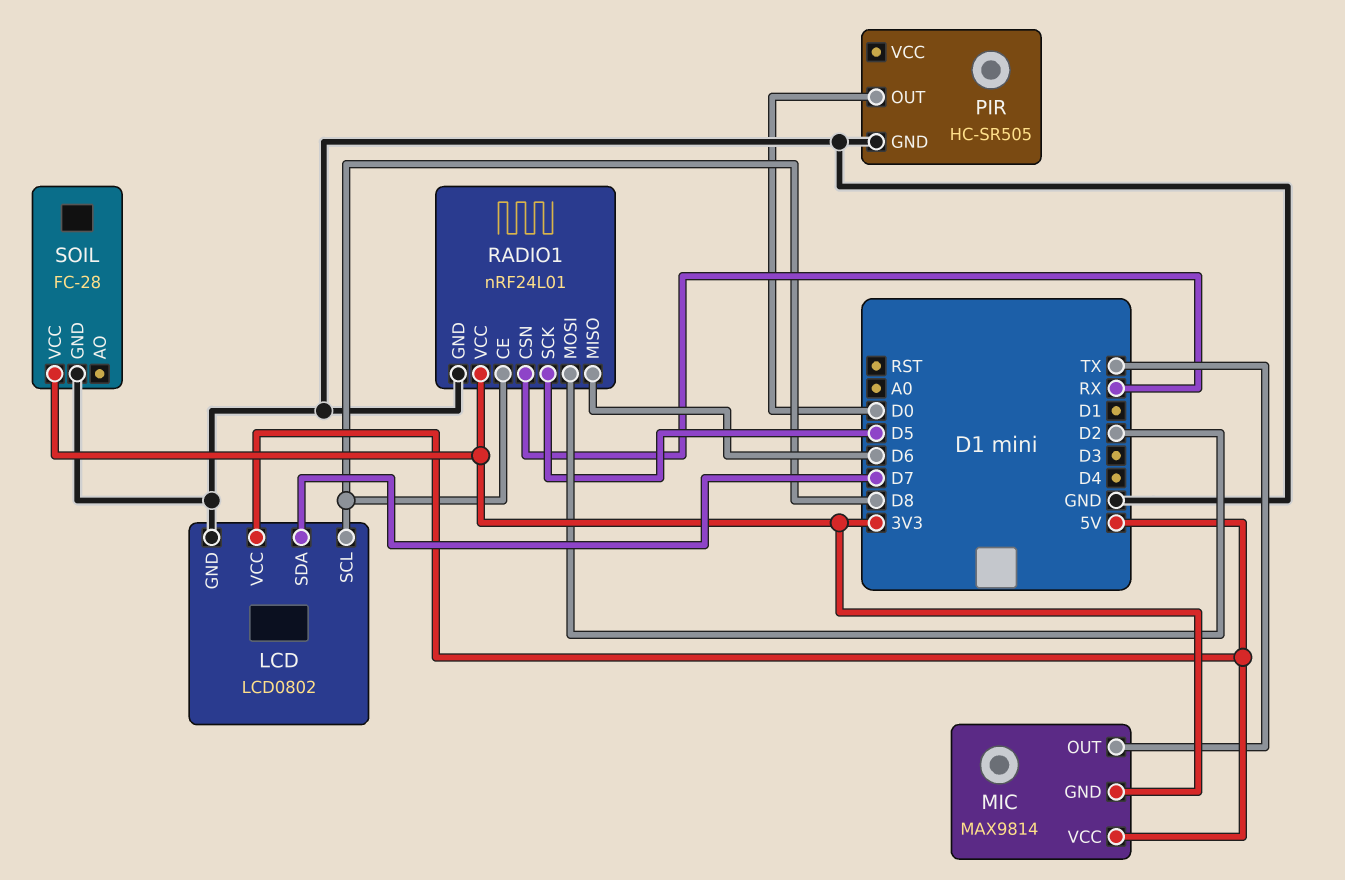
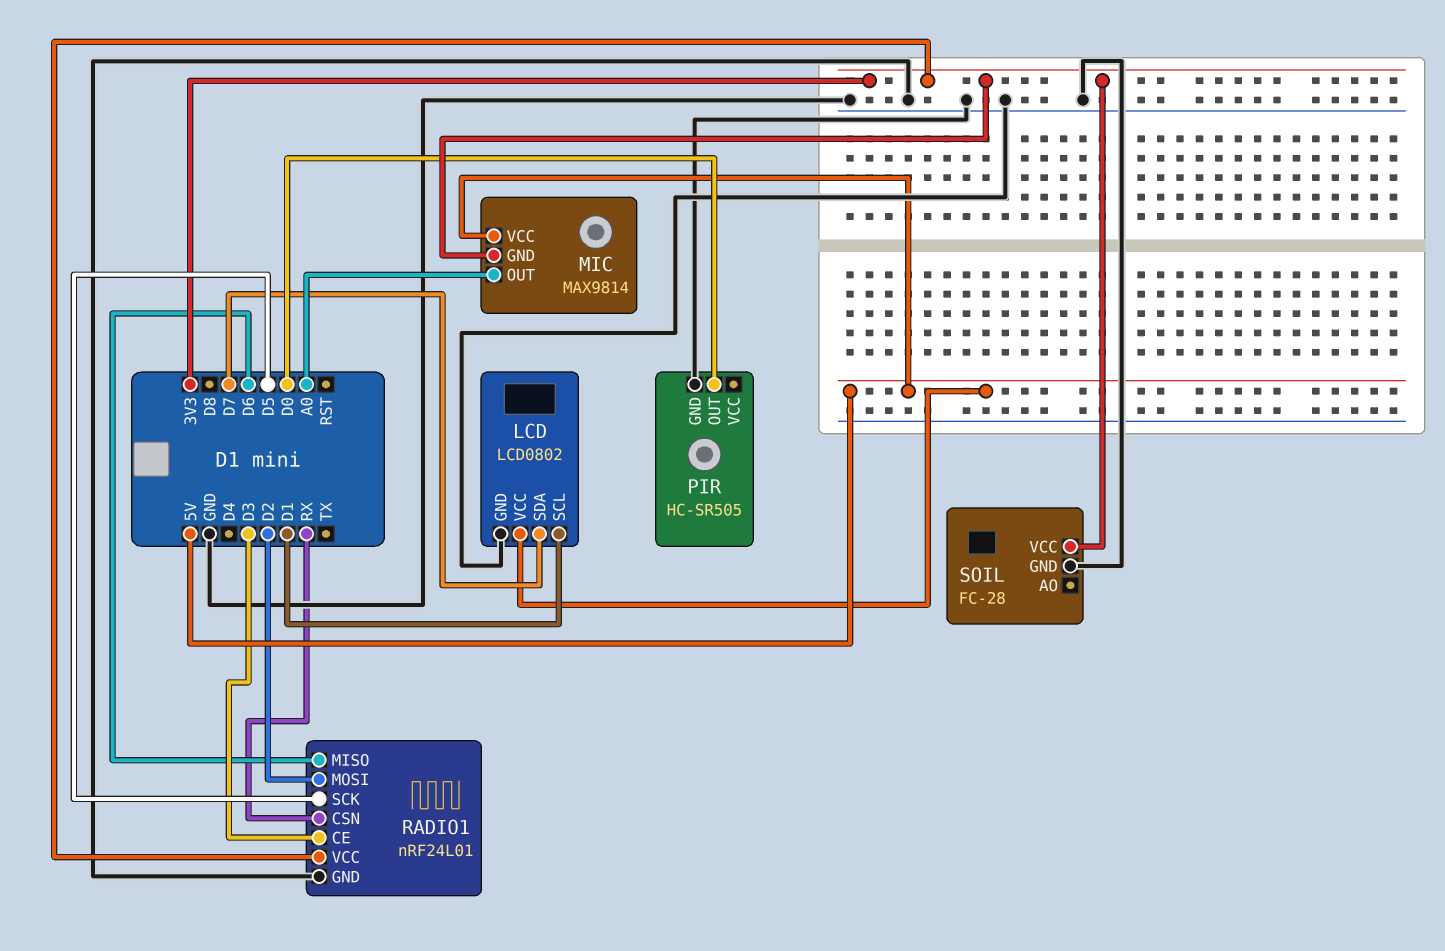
LCD pin SCL: D8 -> D1
MIC pin OUT: TX -> A0
RADIO1 pin CE: D8 -> D3

